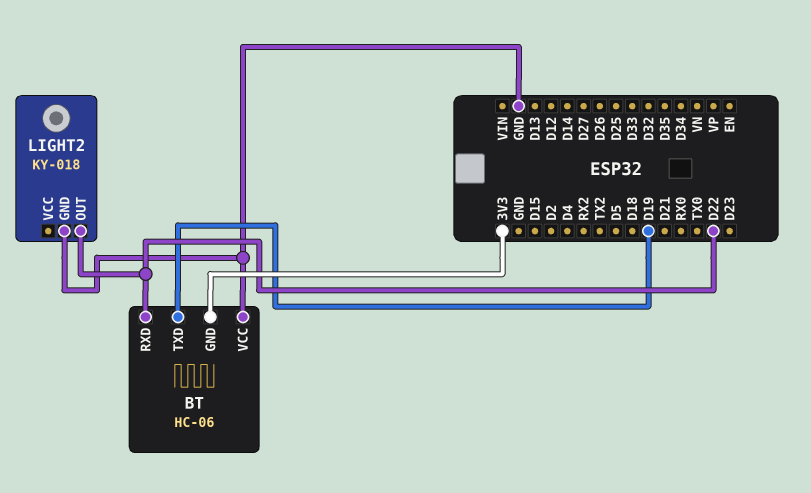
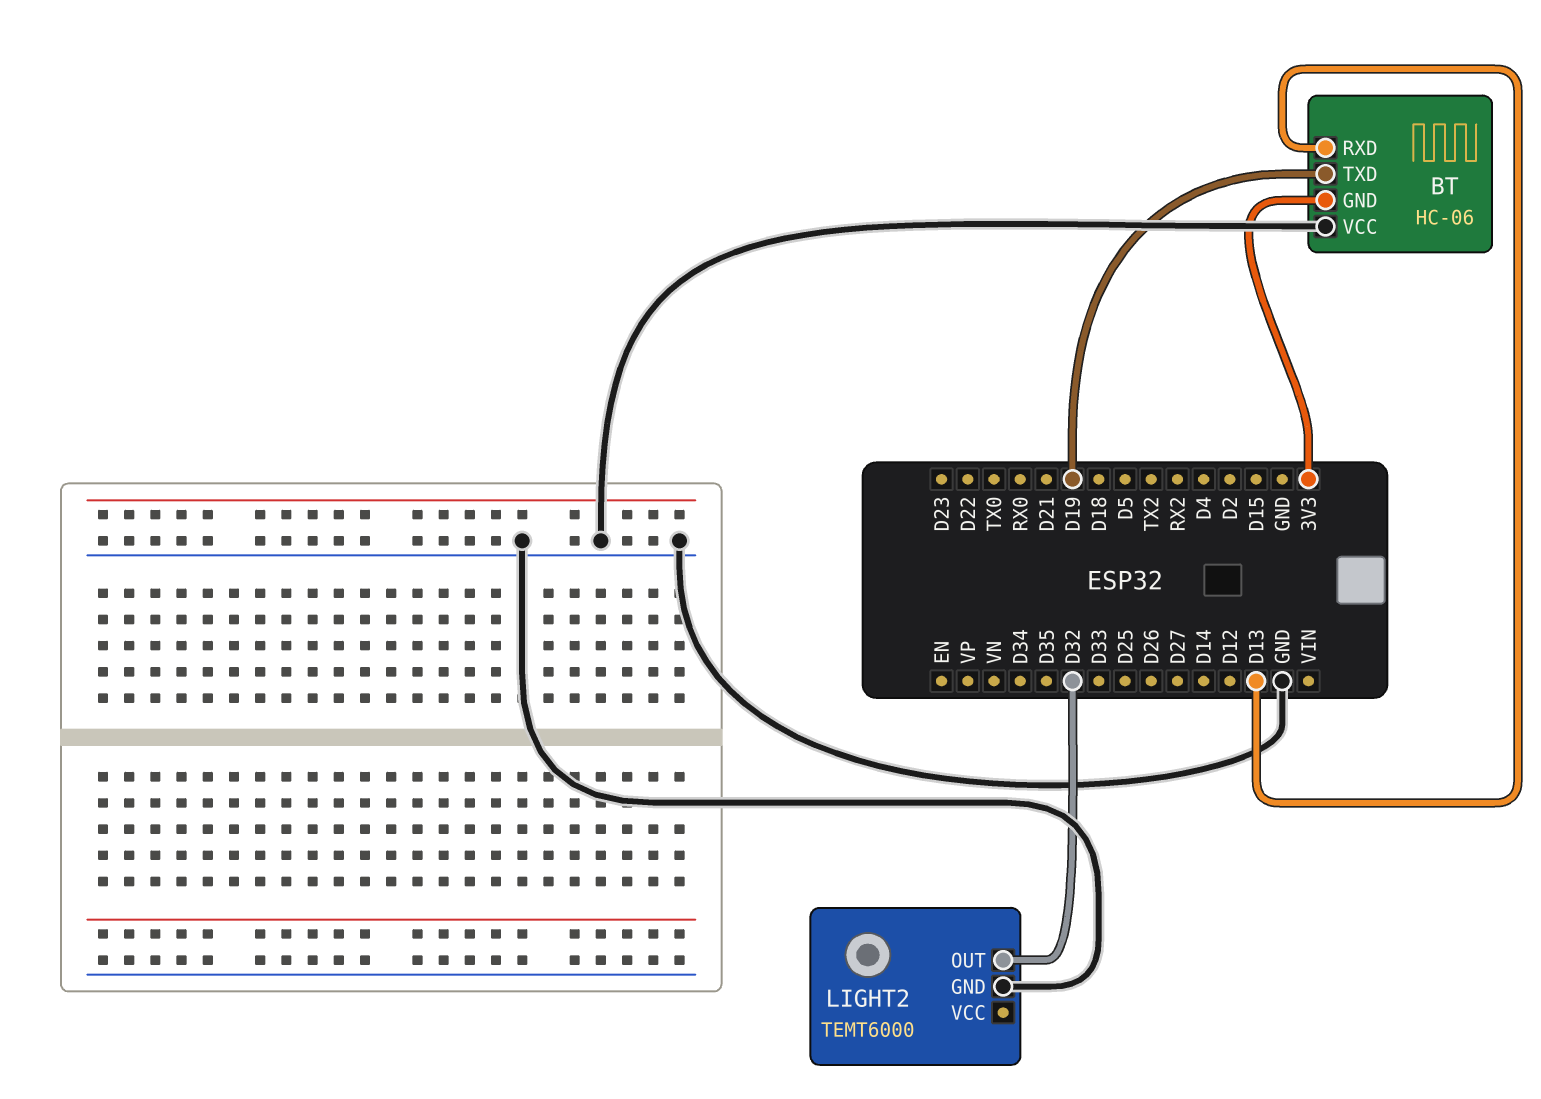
BT pin RXD: D22 -> D13
LIGHT2: KY-018 -> TEMT6000
LIGHT2 pin OUT: D22 -> D32

